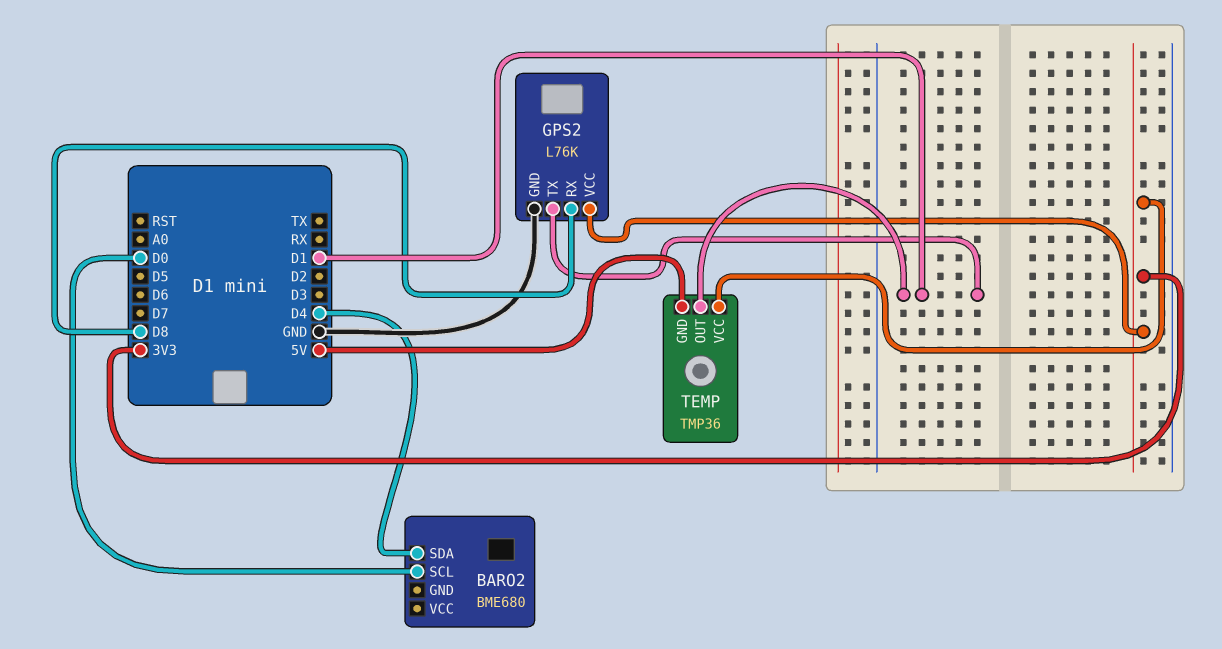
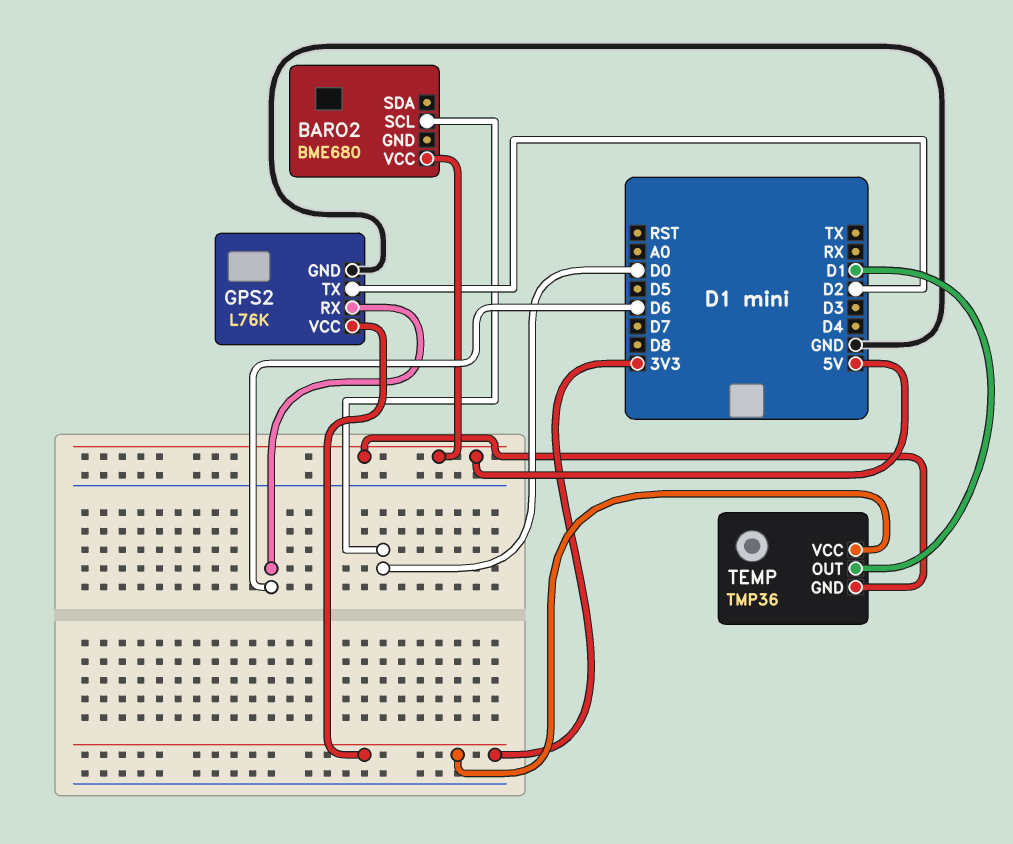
BARO2 pin SDA: D4 -> none
BARO2 pin VCC: none -> 5V
GPS2 pin RX: D8 -> D6
GPS2 pin TX: D1 -> D2

